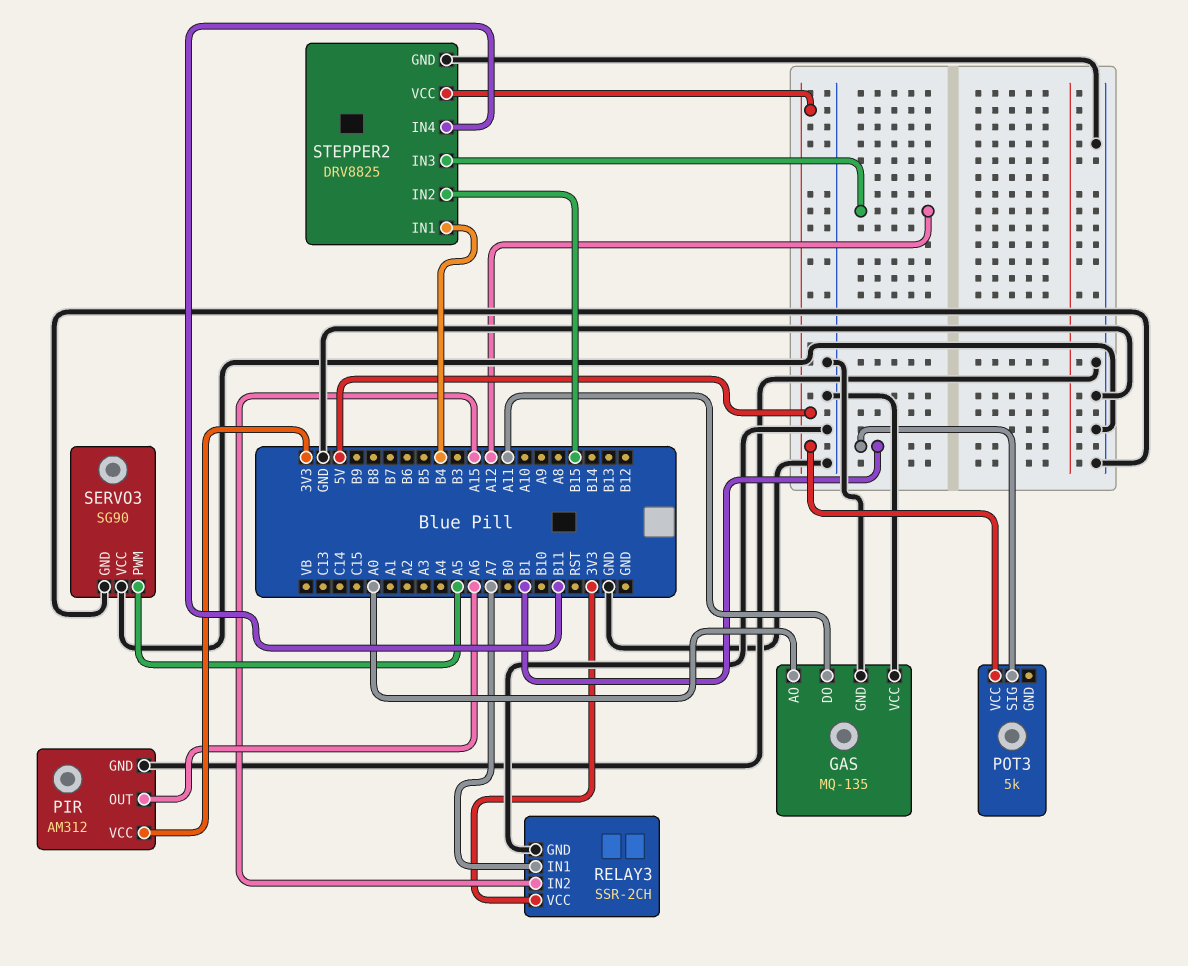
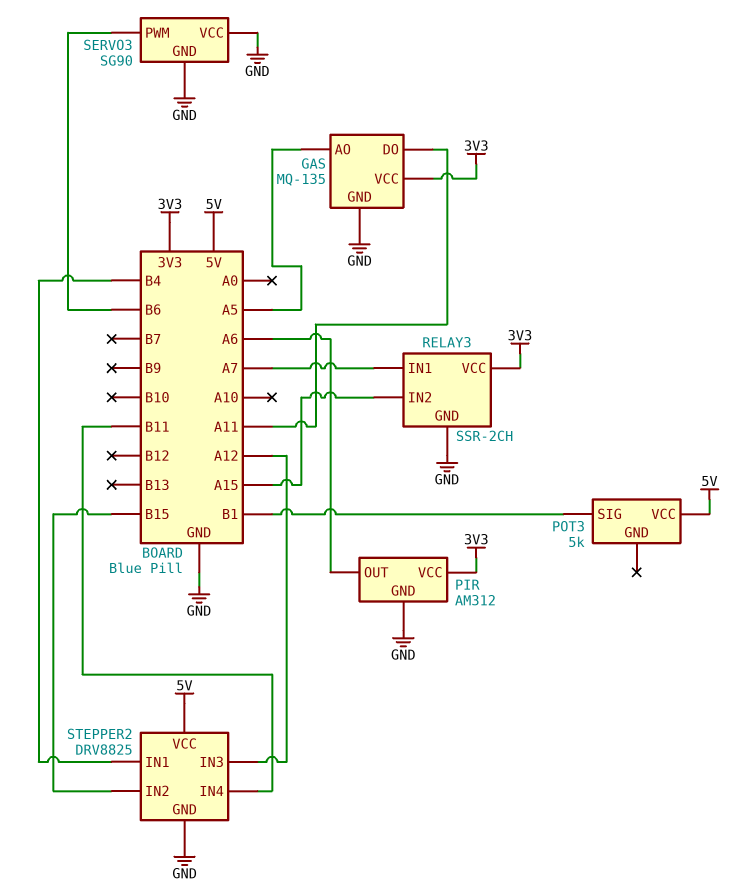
GAS pin AO: A0 -> A5
GAS pin VCC: GND -> 3V3
SERVO3 pin PWM: A5 -> B6

